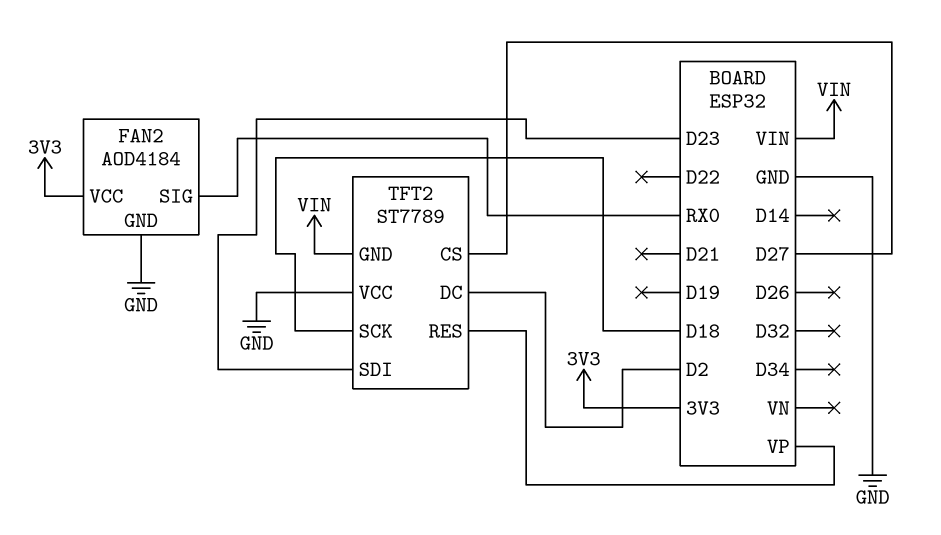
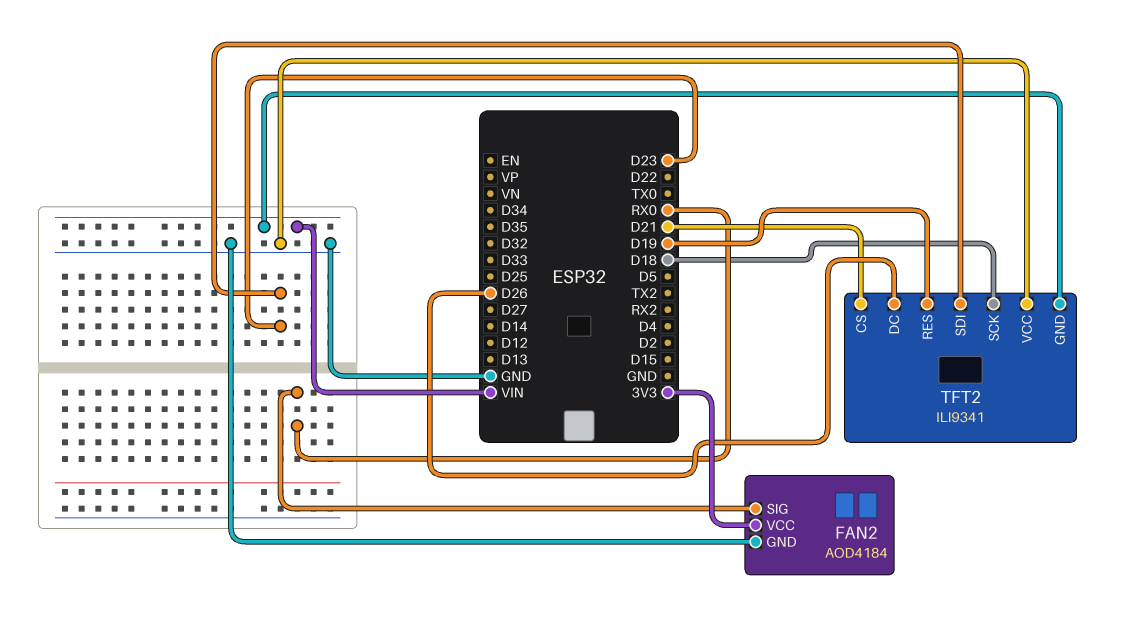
TFT2: ST7789 -> ILI9341
TFT2 pin CS: D27 -> D21
TFT2 pin DC: D2 -> D26
TFT2 pin RES: VP -> D19

